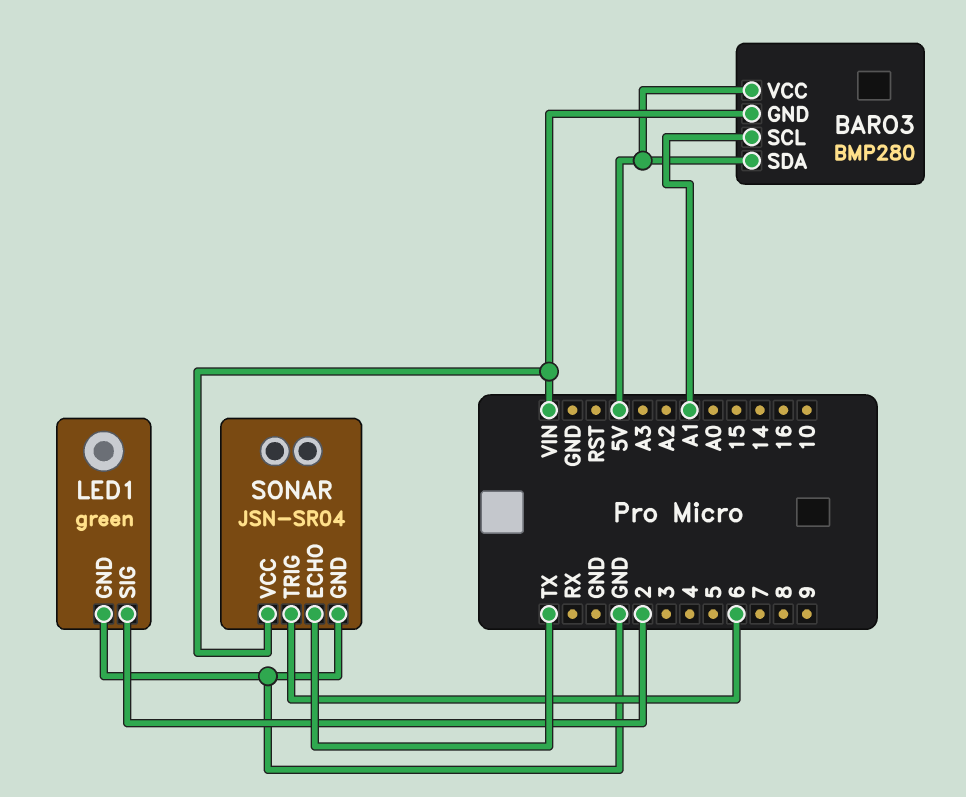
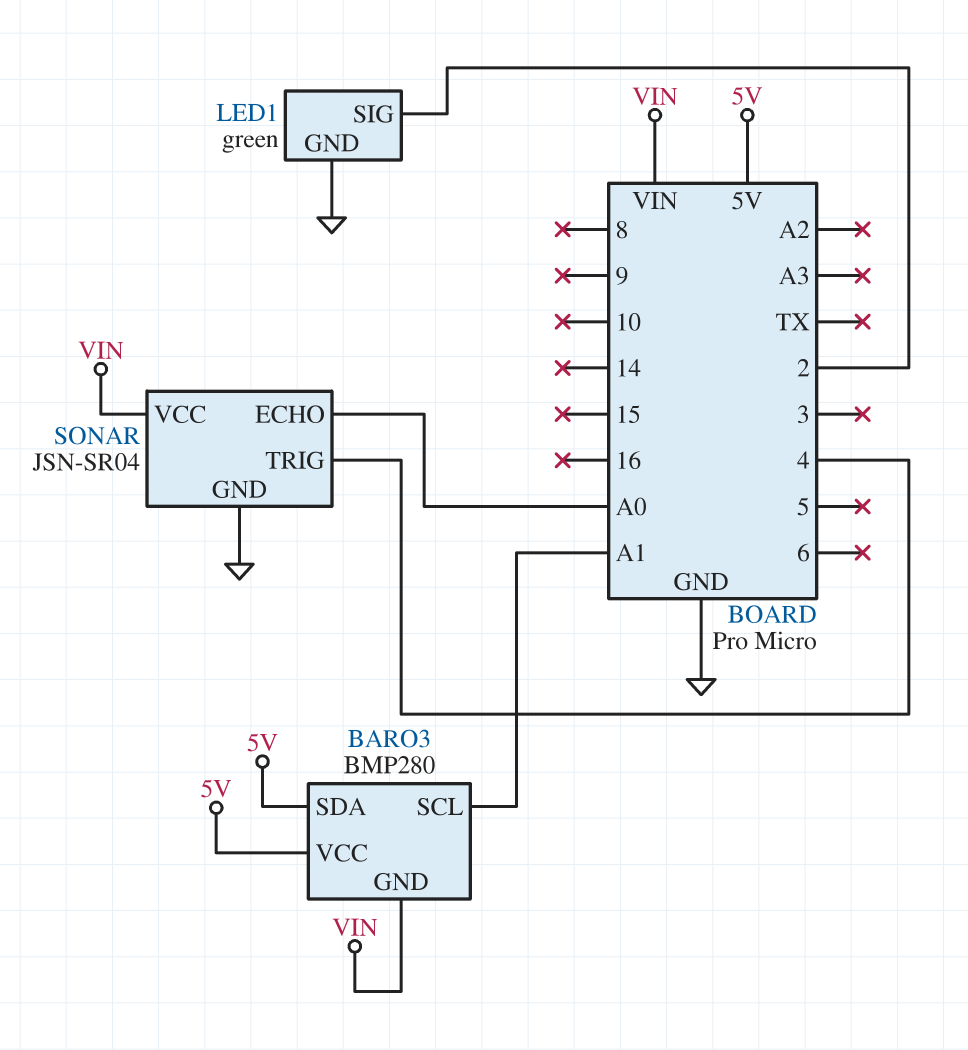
SONAR pin ECHO: TX -> A0
SONAR pin TRIG: 6 -> 4

